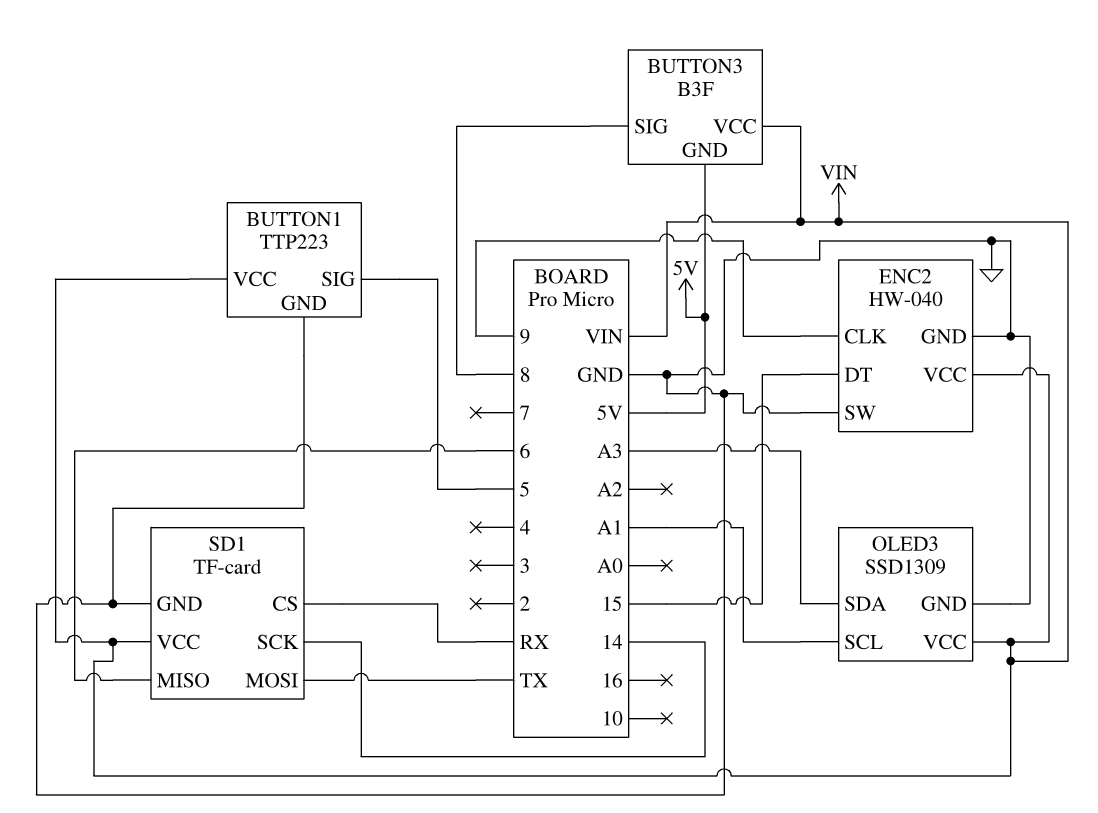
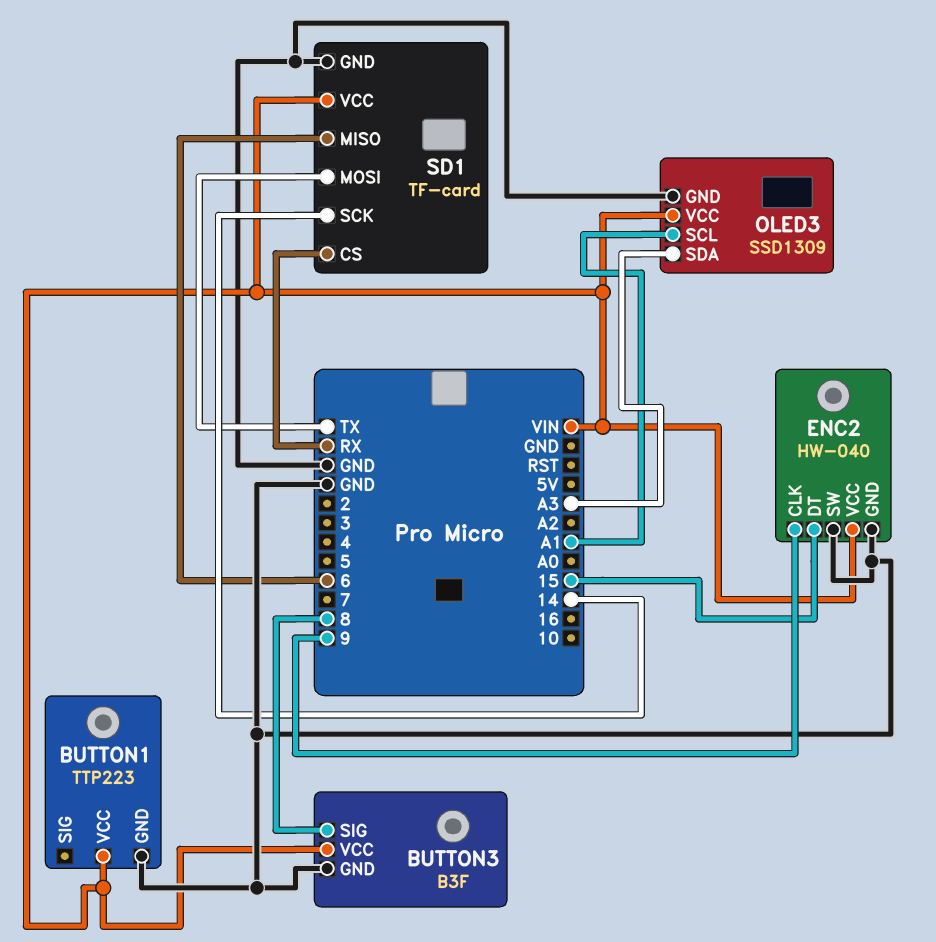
BUTTON1 pin SIG: 5 -> none
BUTTON3 pin GND: 5V -> GND

